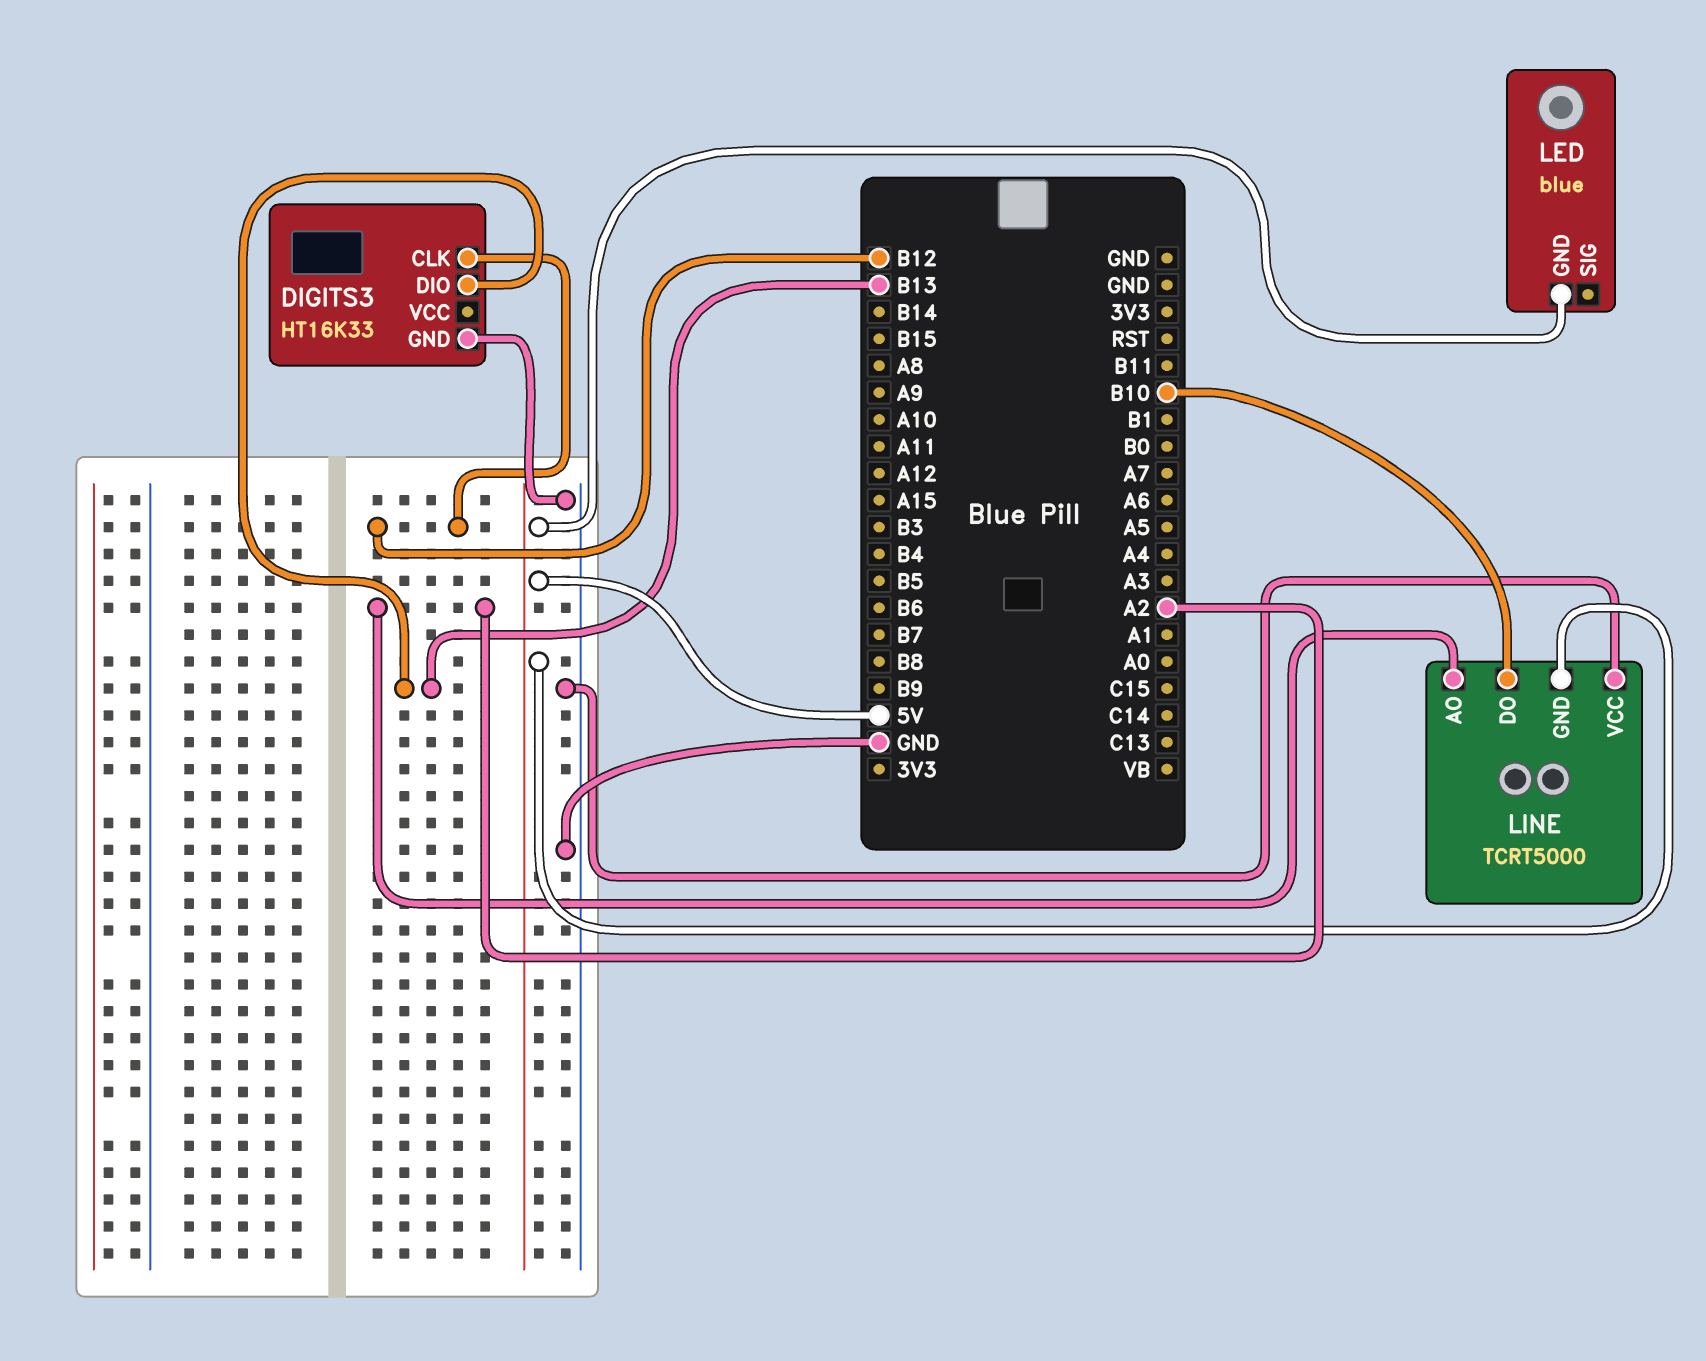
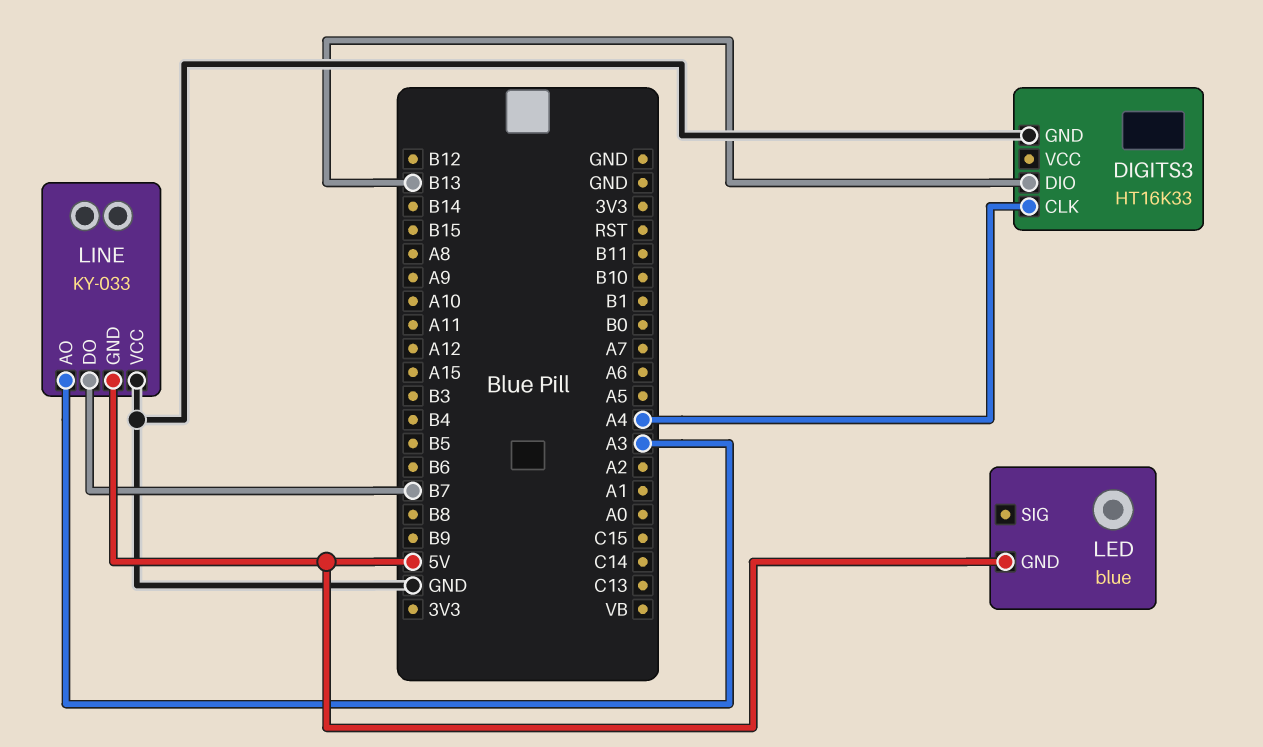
DIGITS3 pin CLK: B12 -> A4
LINE: TCRT5000 -> KY-033
LINE pin AO: A2 -> A3
LINE pin DO: B10 -> B7

